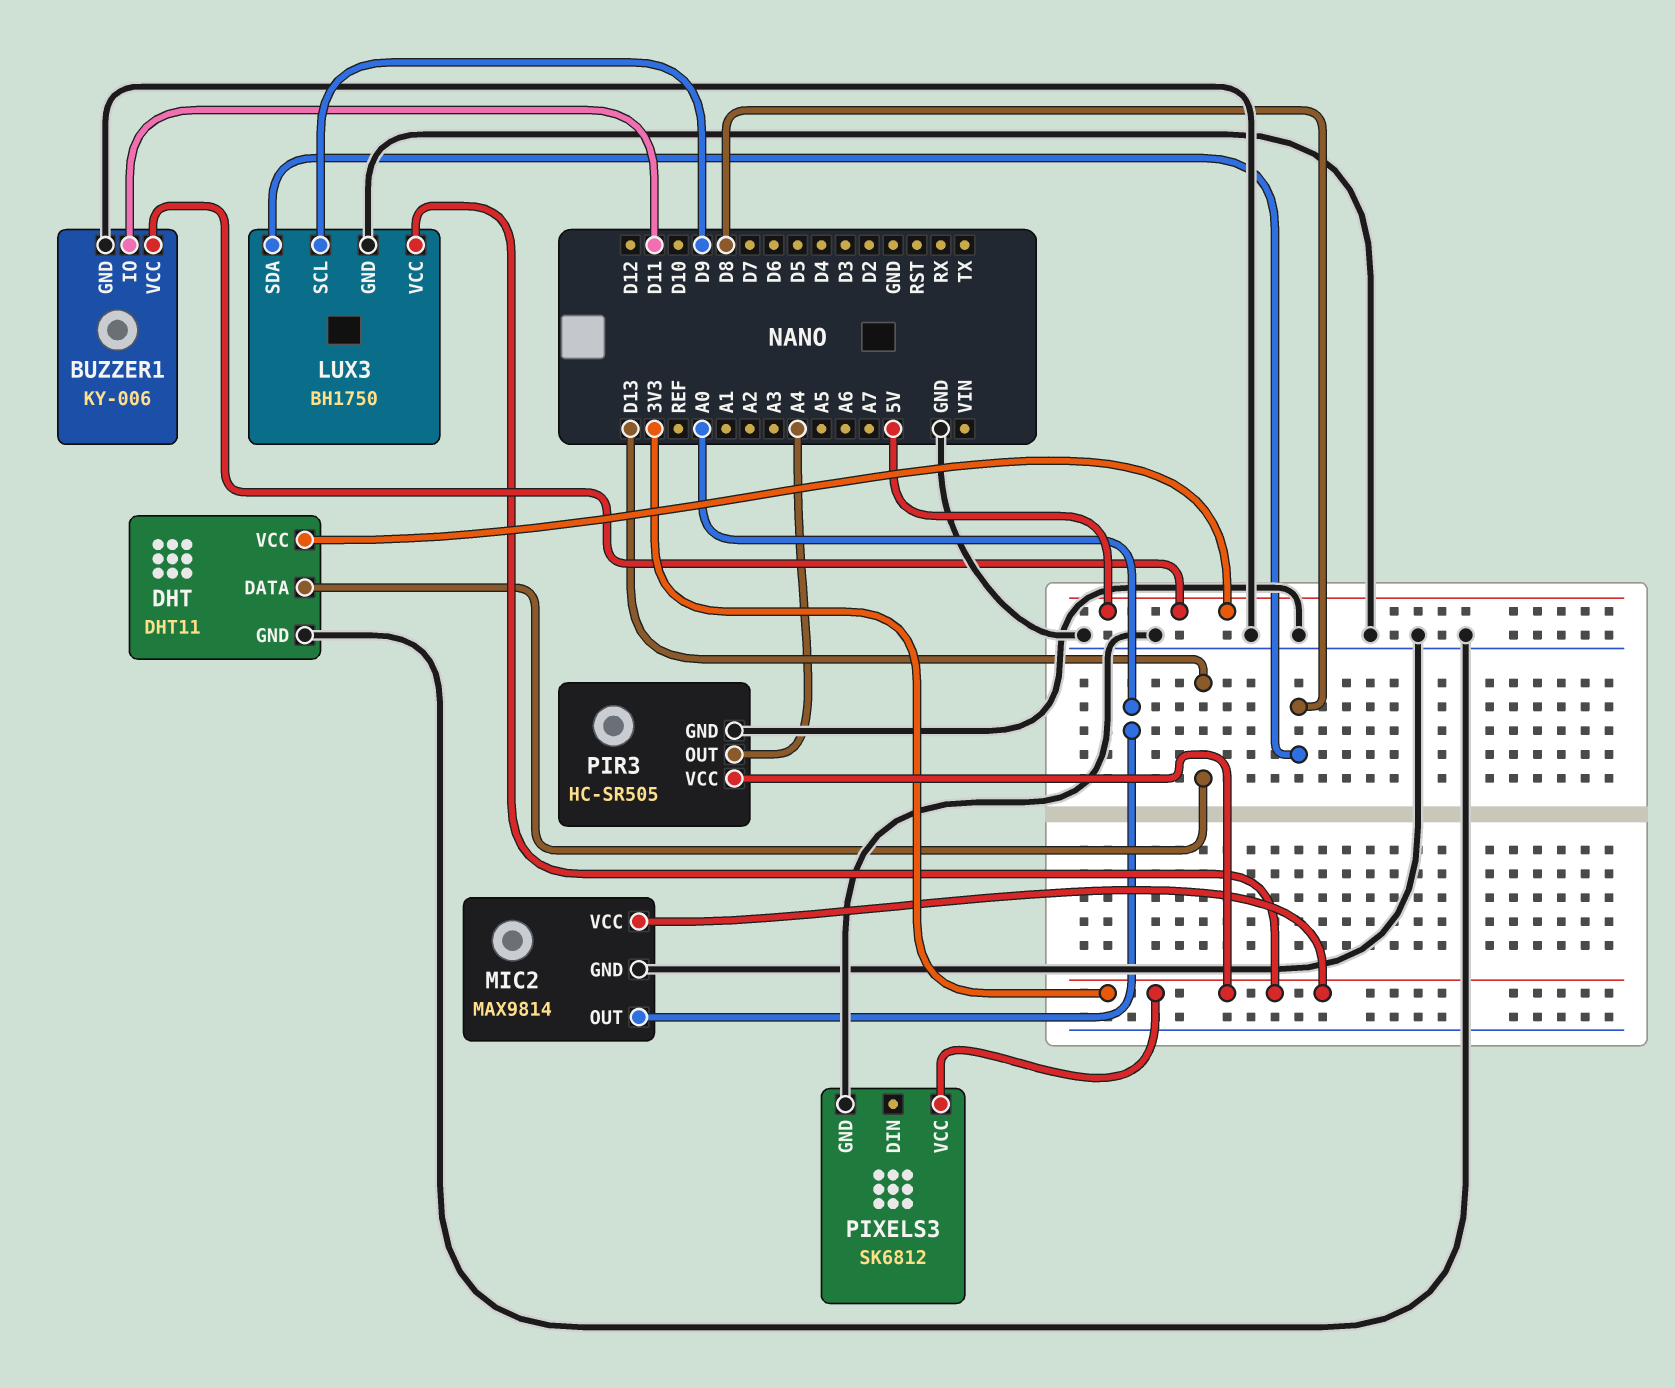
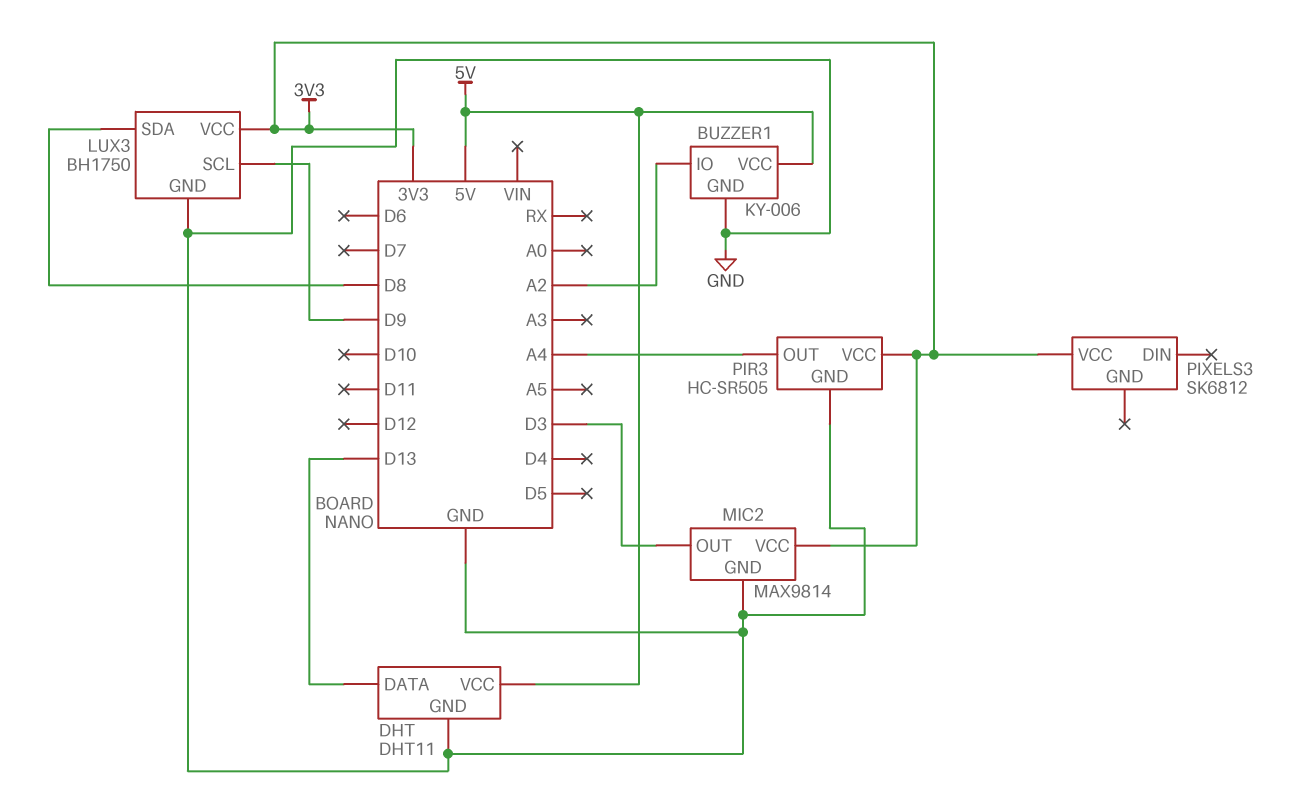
BUZZER1 pin IO: D11 -> A2
MIC2 pin OUT: A0 -> D3
PIXELS3 pin GND: GND -> none

